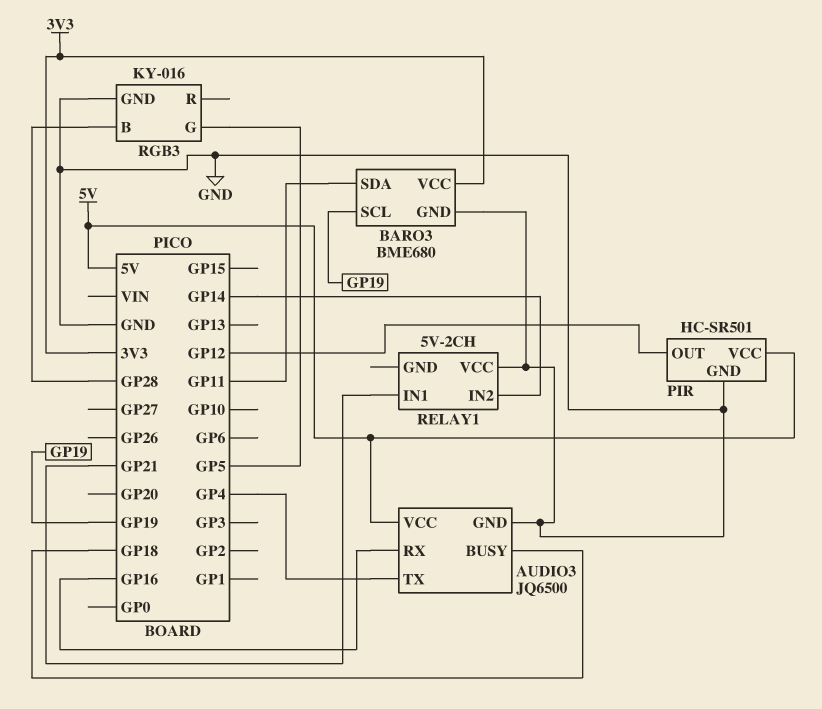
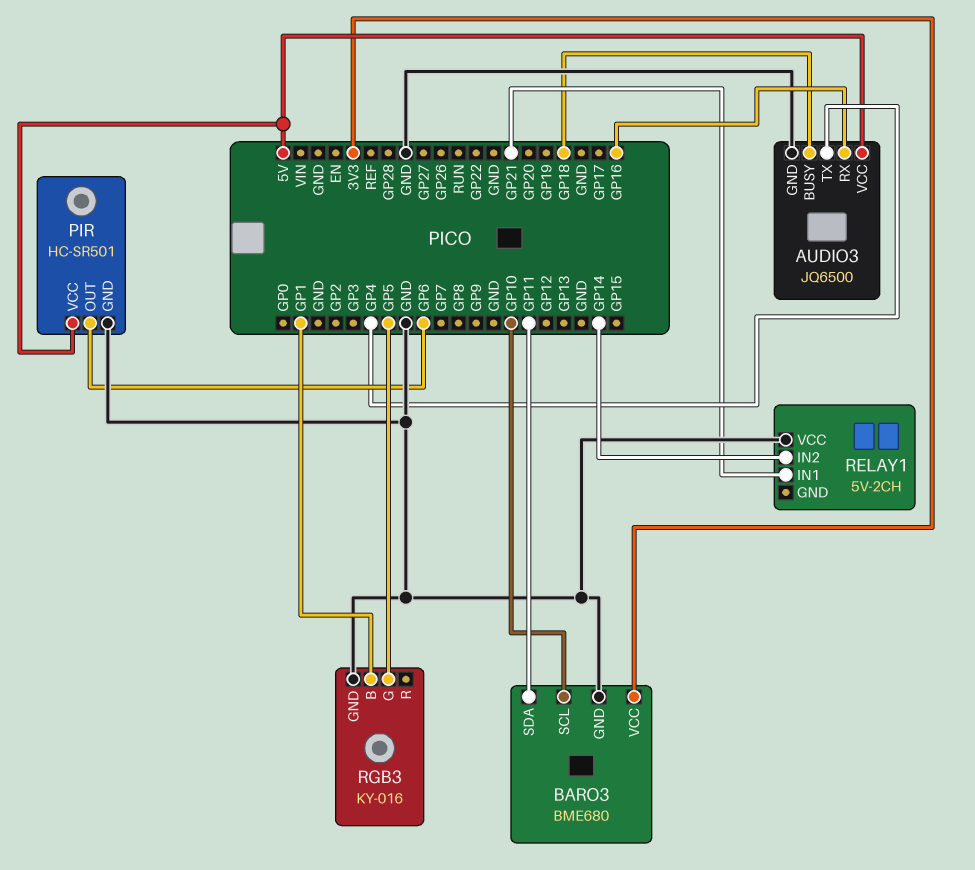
BARO3 pin SCL: GP19 -> GP10
PIR pin OUT: GP12 -> GP6
RGB3 pin B: GP28 -> GP1

